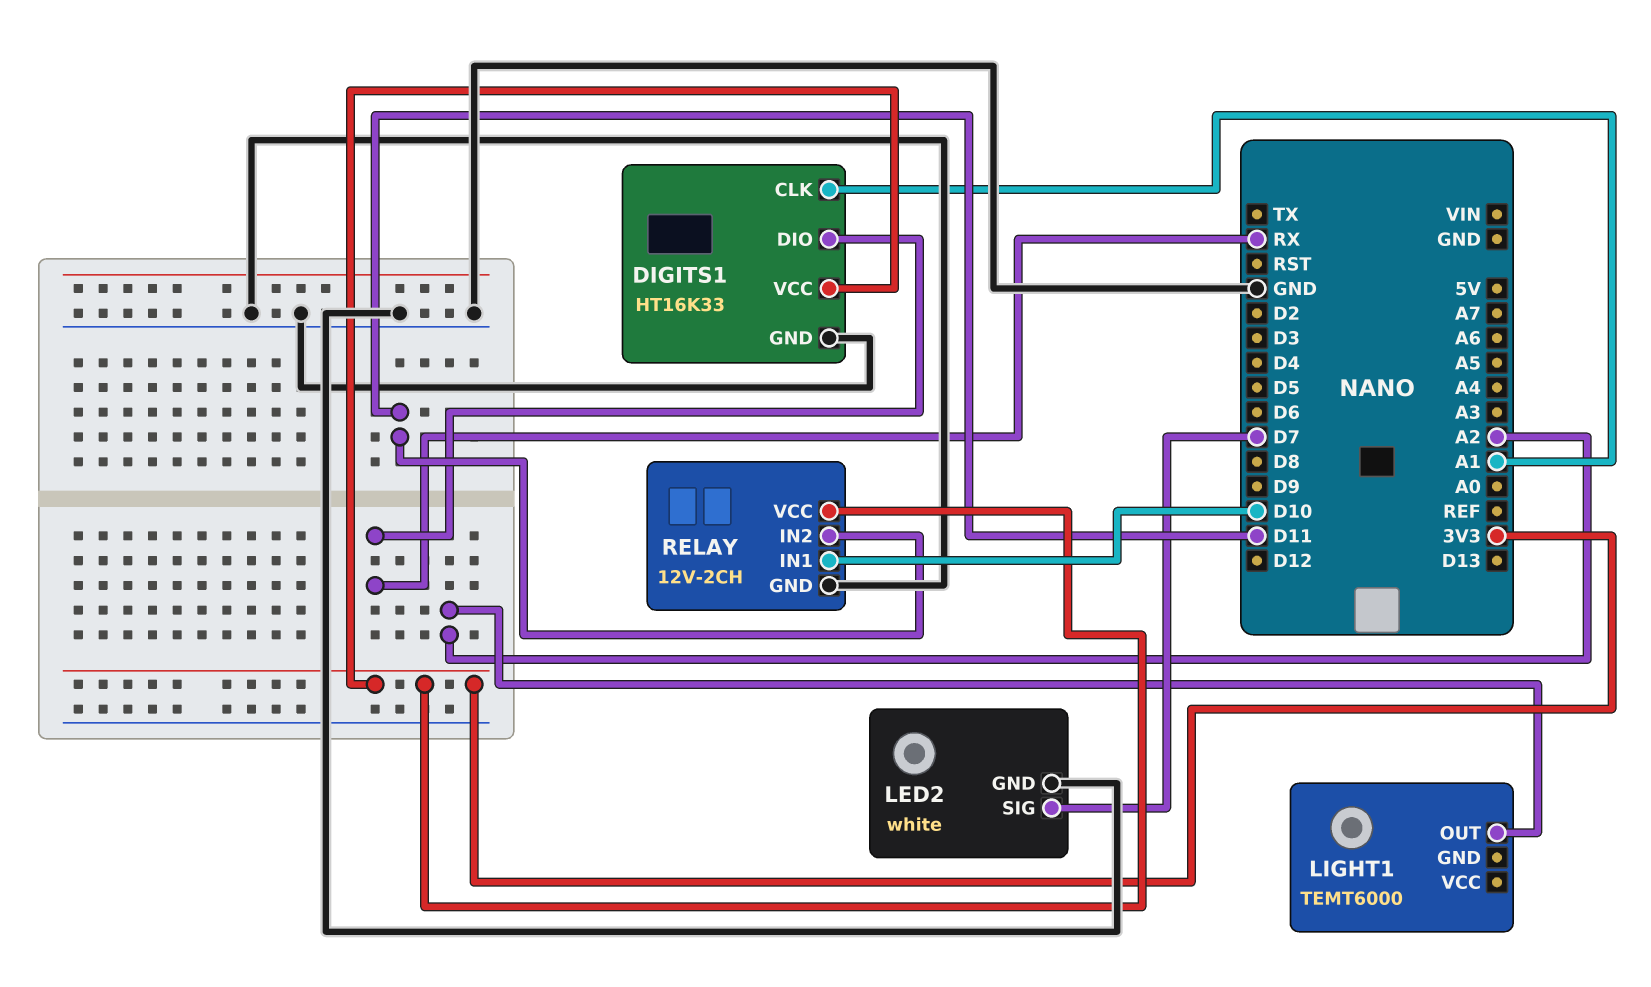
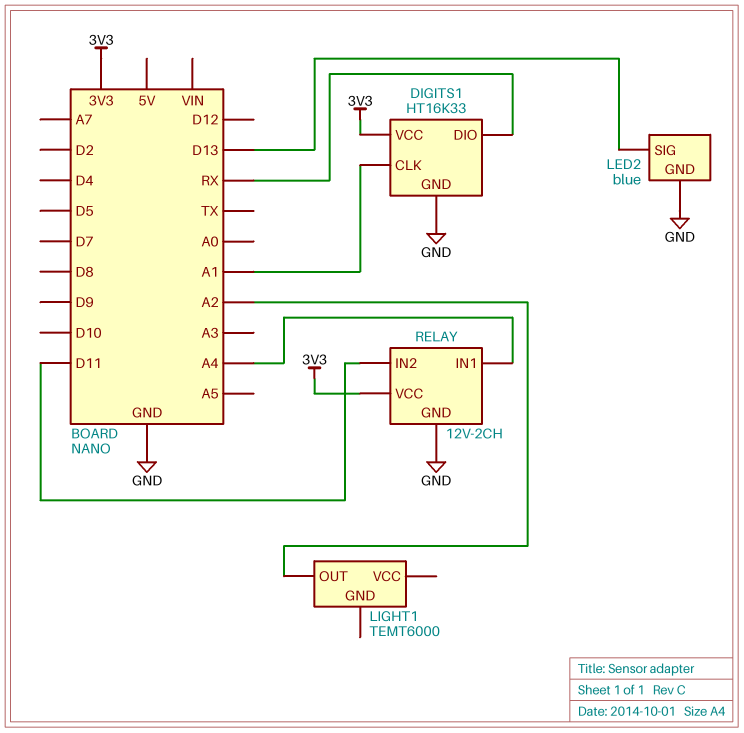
LED2: white -> blue
LED2 pin SIG: D7 -> D13
RELAY pin IN1: D10 -> A4

